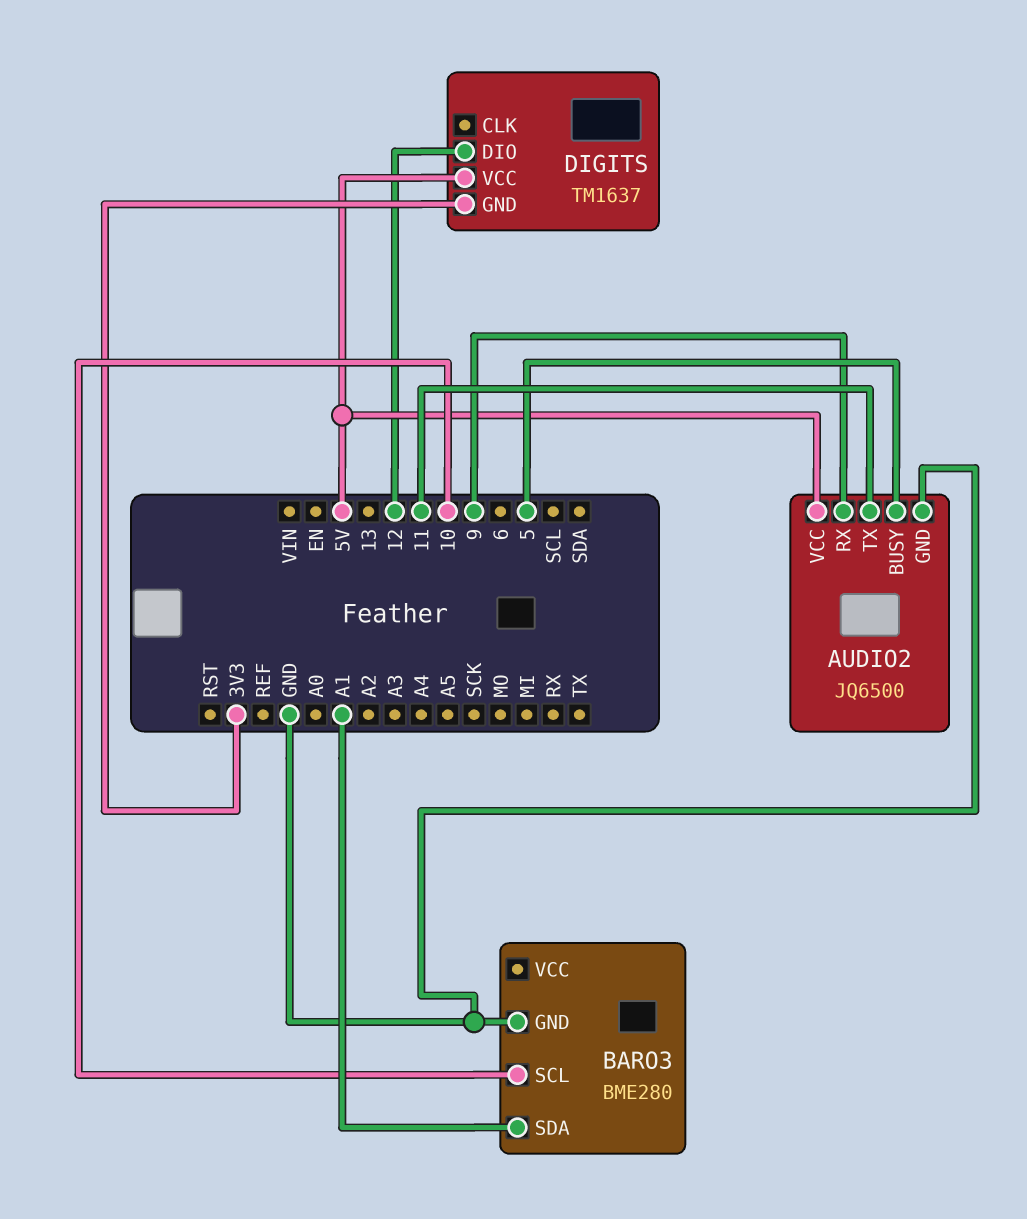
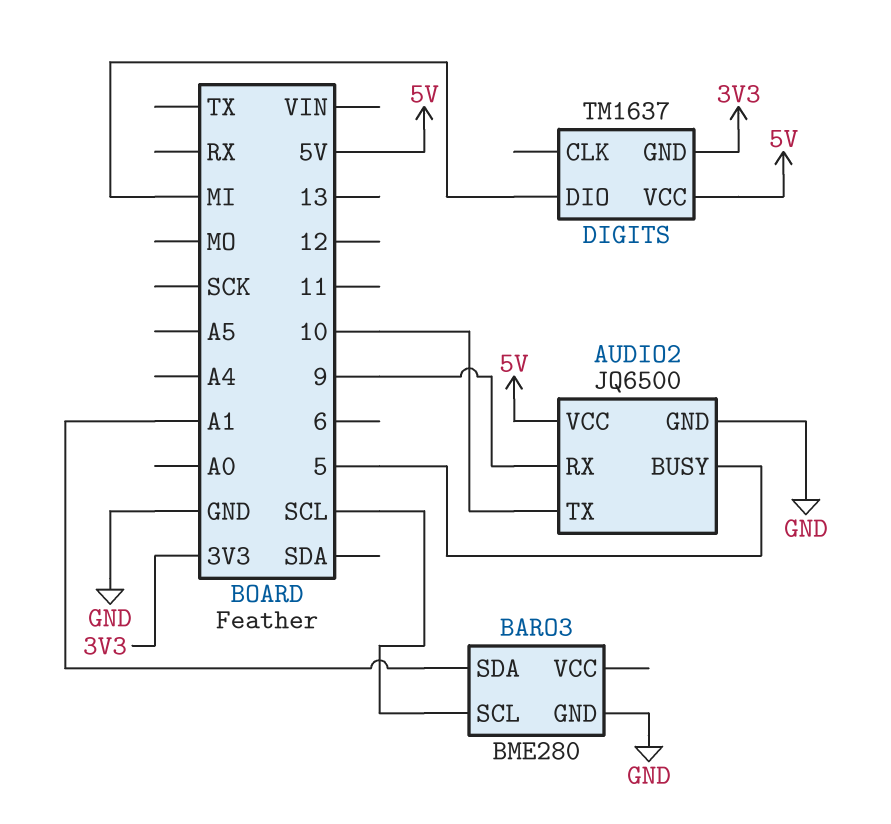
AUDIO2 pin TX: 11 -> 10
BARO3 pin SCL: 10 -> SCL
DIGITS pin DIO: 12 -> MI

